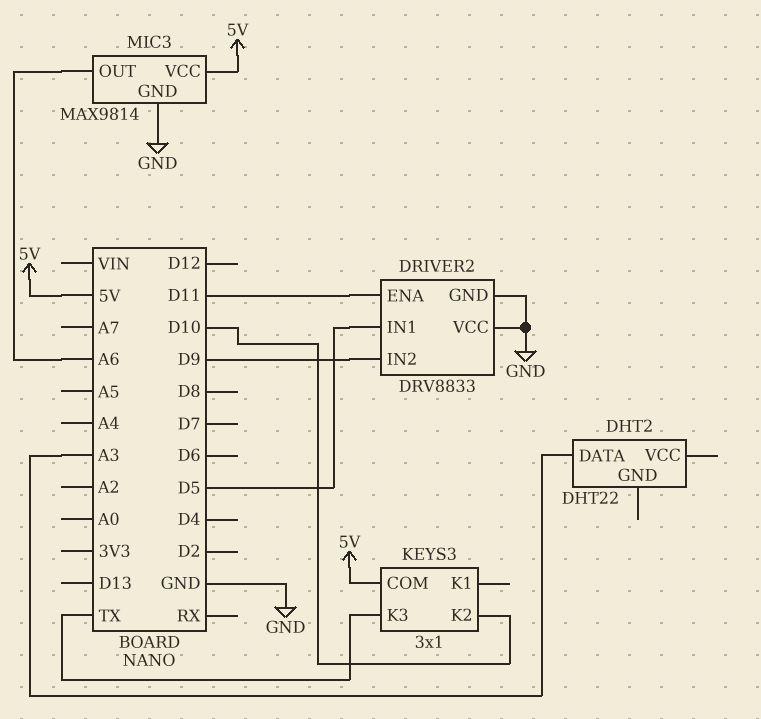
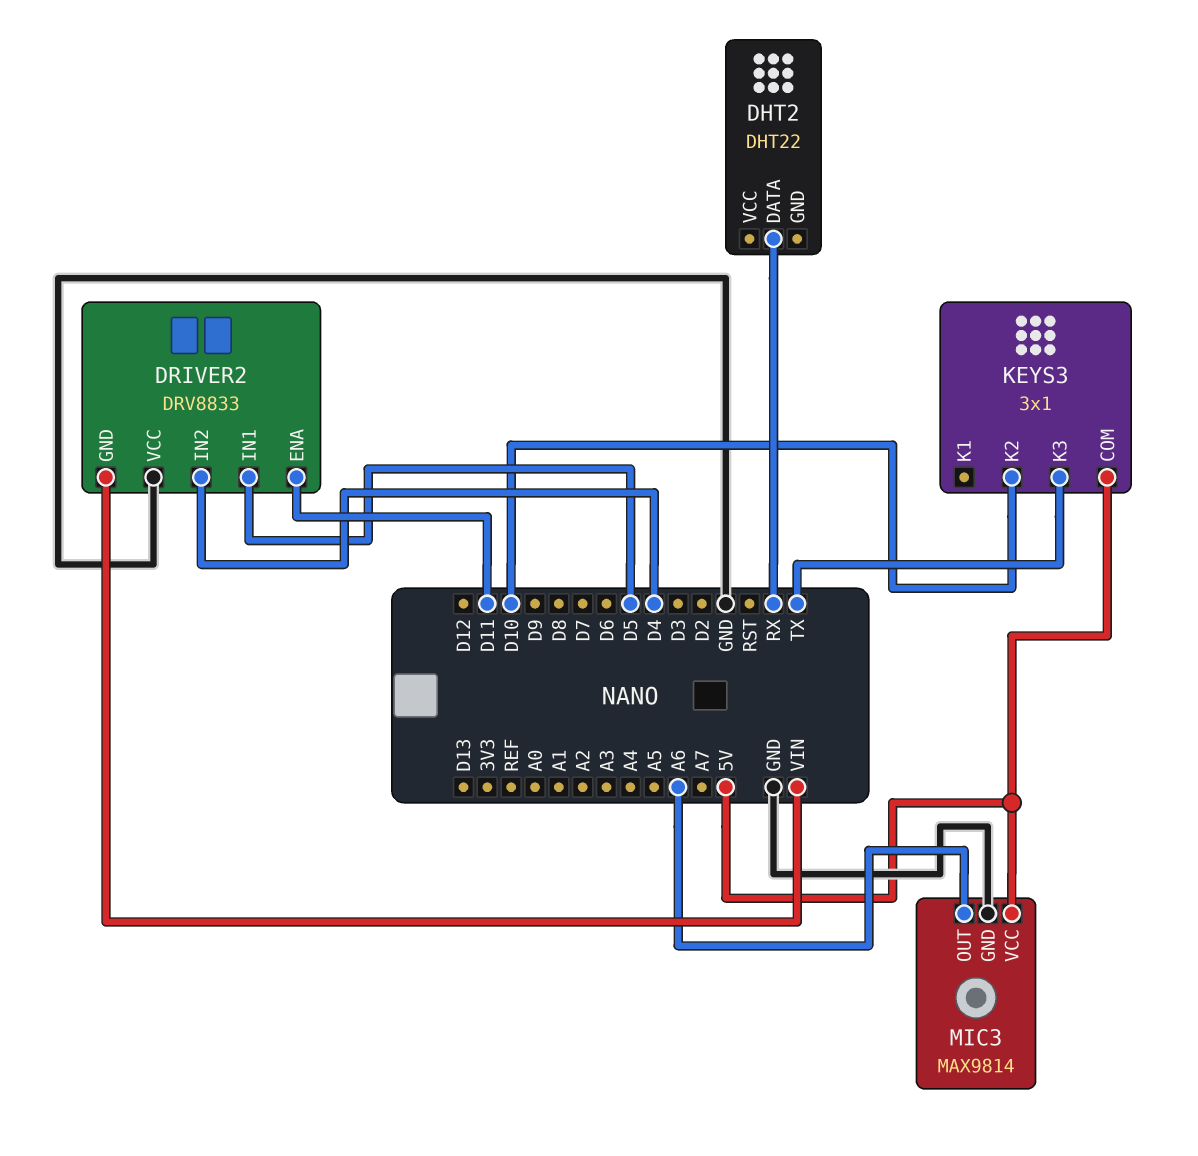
DHT2 pin DATA: A3 -> RX
DRIVER2 pin GND: GND -> VIN
DRIVER2 pin IN2: D9 -> D4

